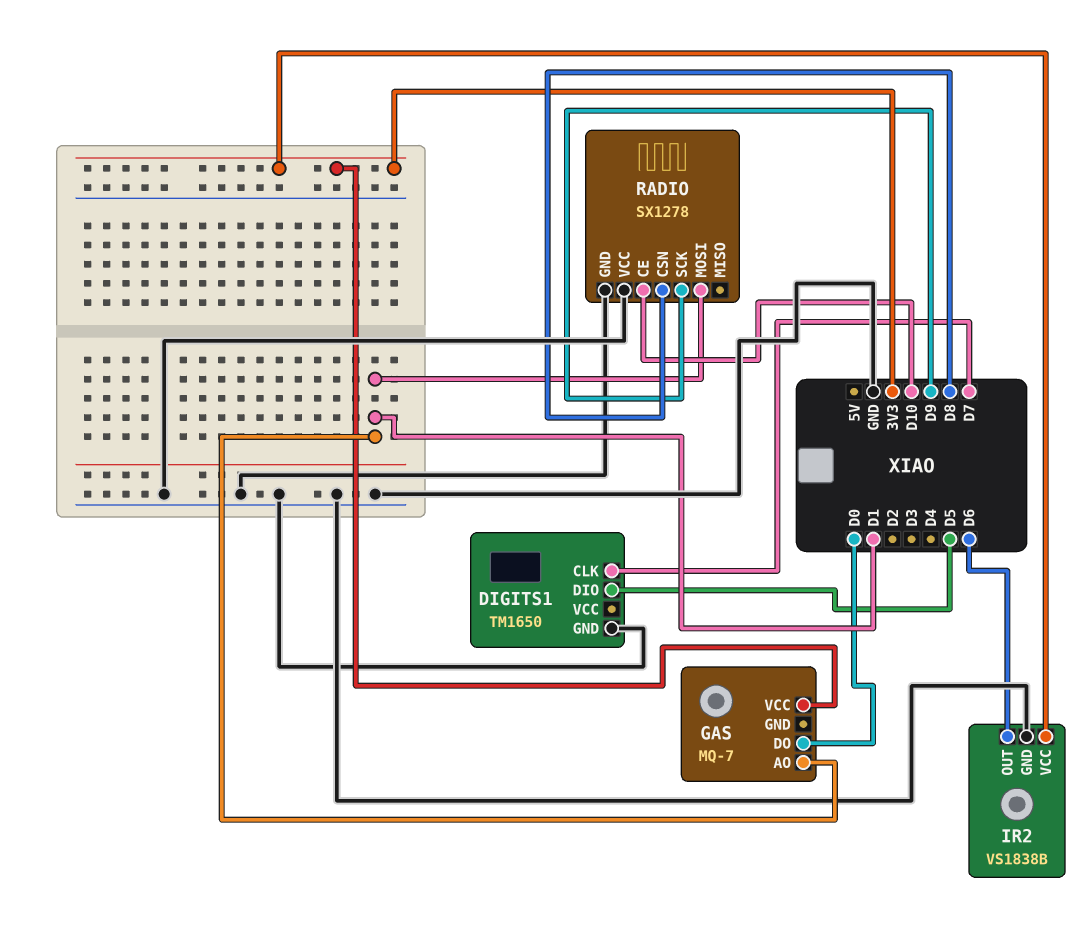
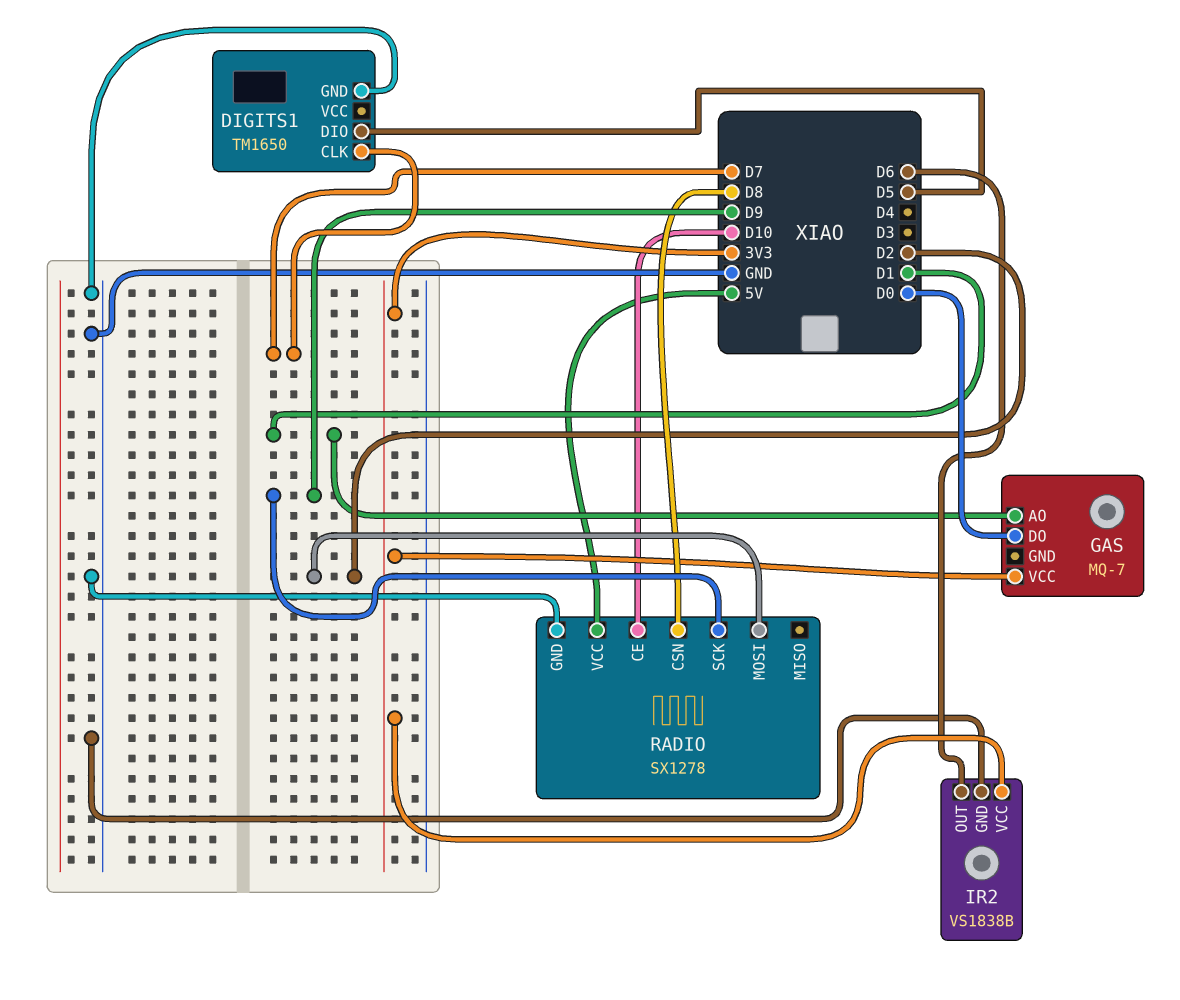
RADIO pin MOSI: D1 -> D2
RADIO pin VCC: GND -> 5V

